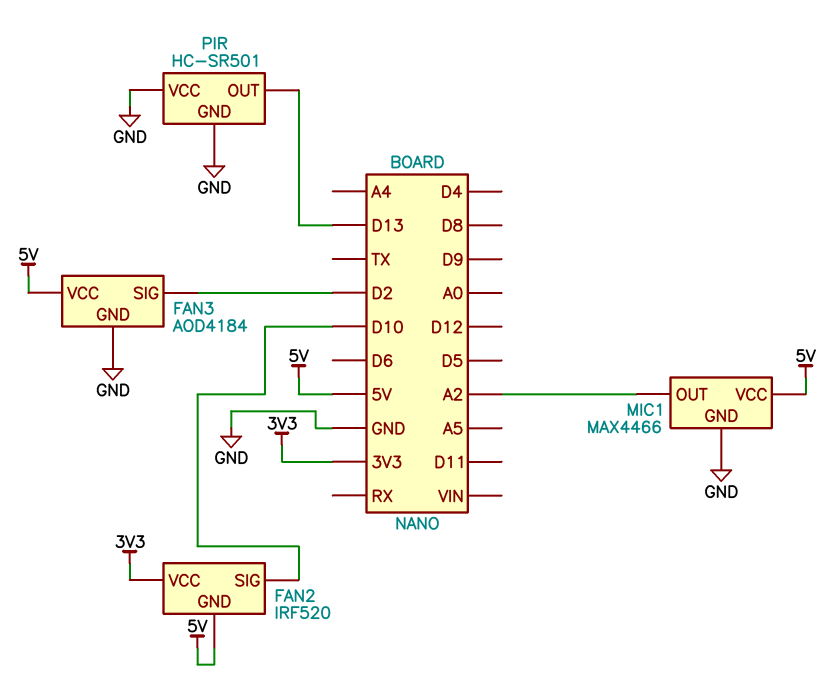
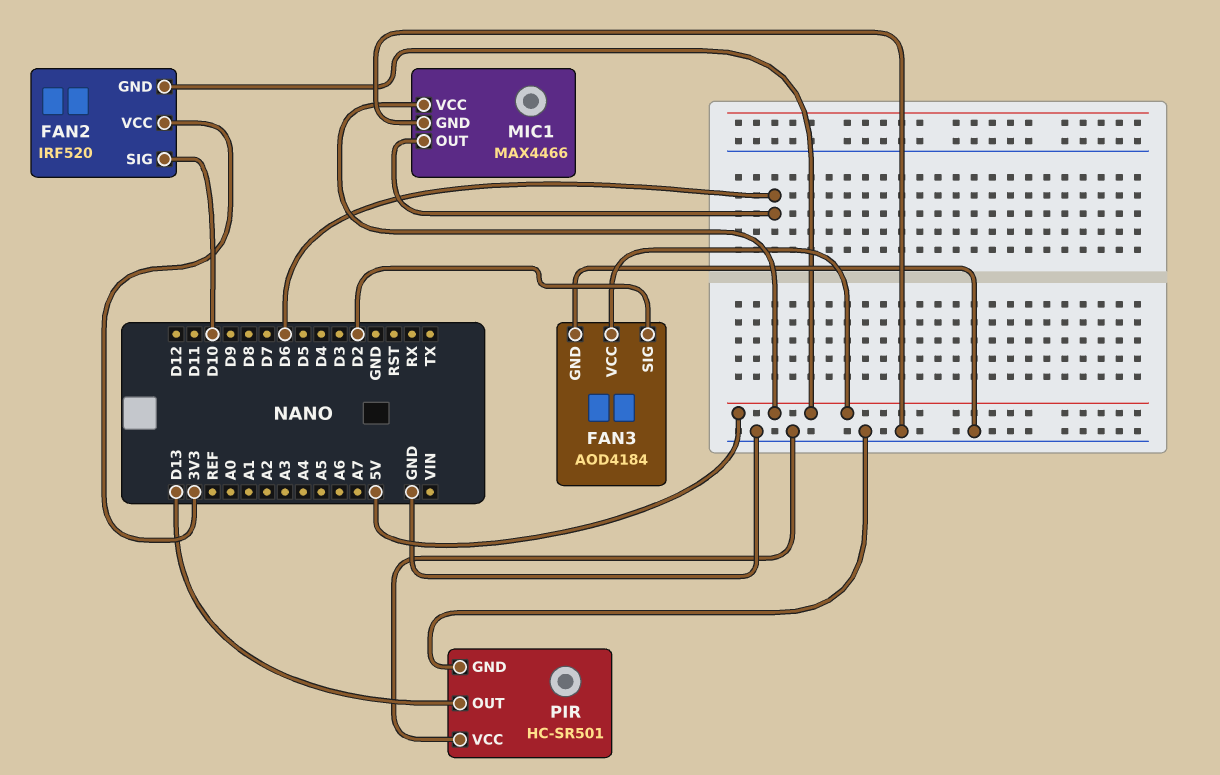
MIC1 pin OUT: A2 -> D6

